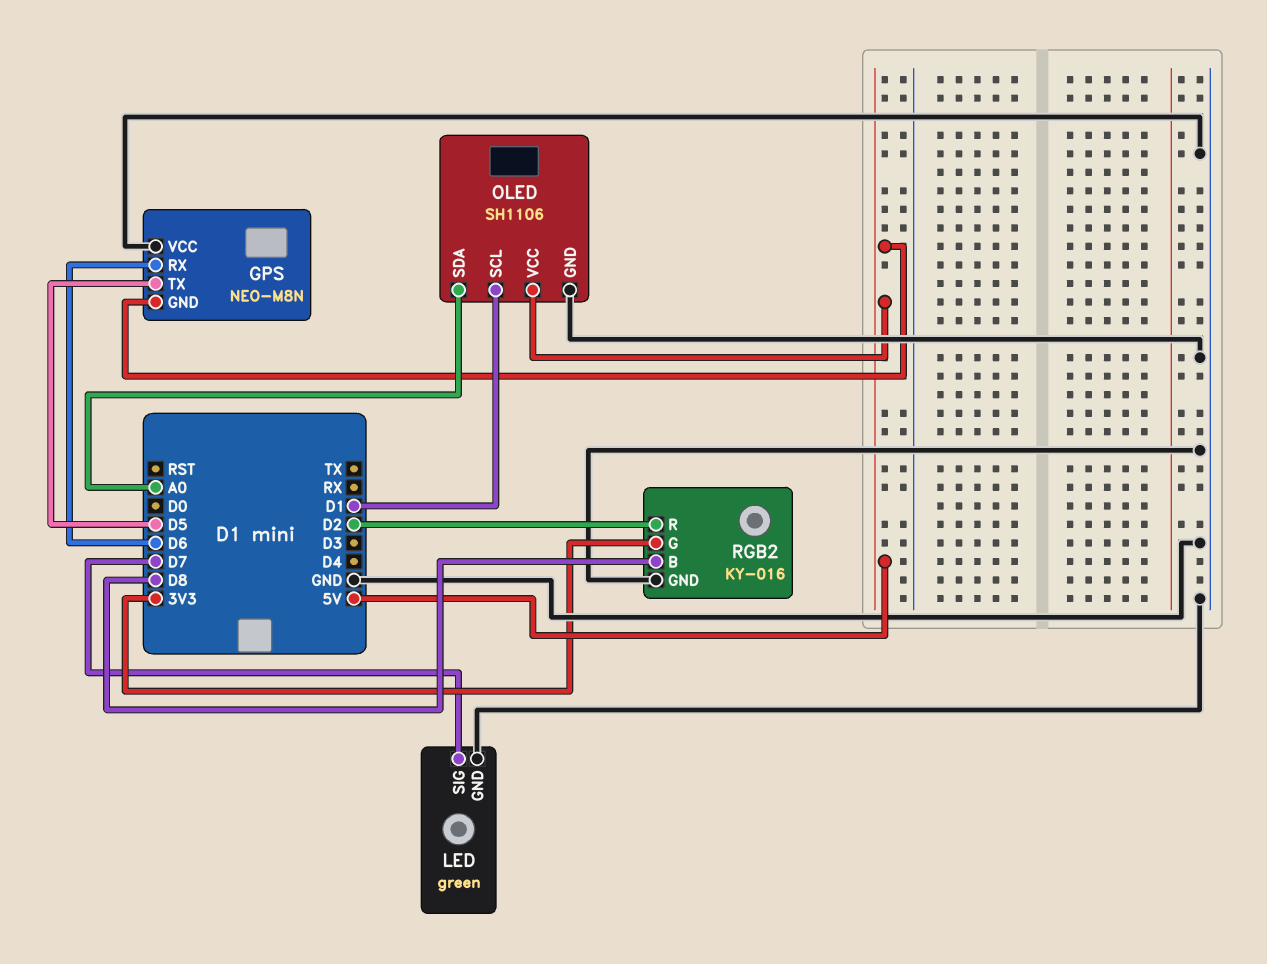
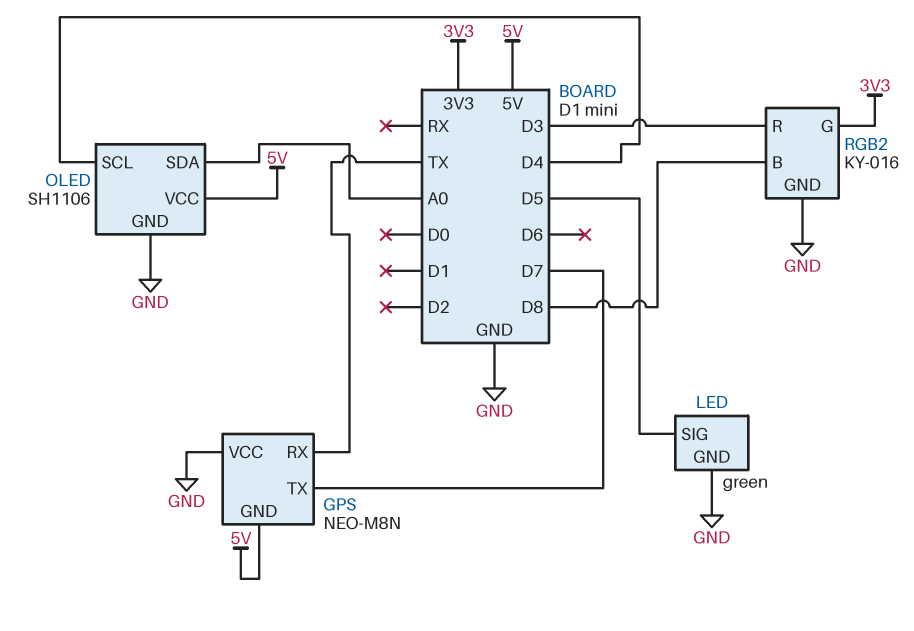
GPS pin RX: D6 -> TX
GPS pin TX: D5 -> D7
LED pin SIG: D7 -> D5
OLED pin SCL: D1 -> D4
RGB2 pin R: D2 -> D3

